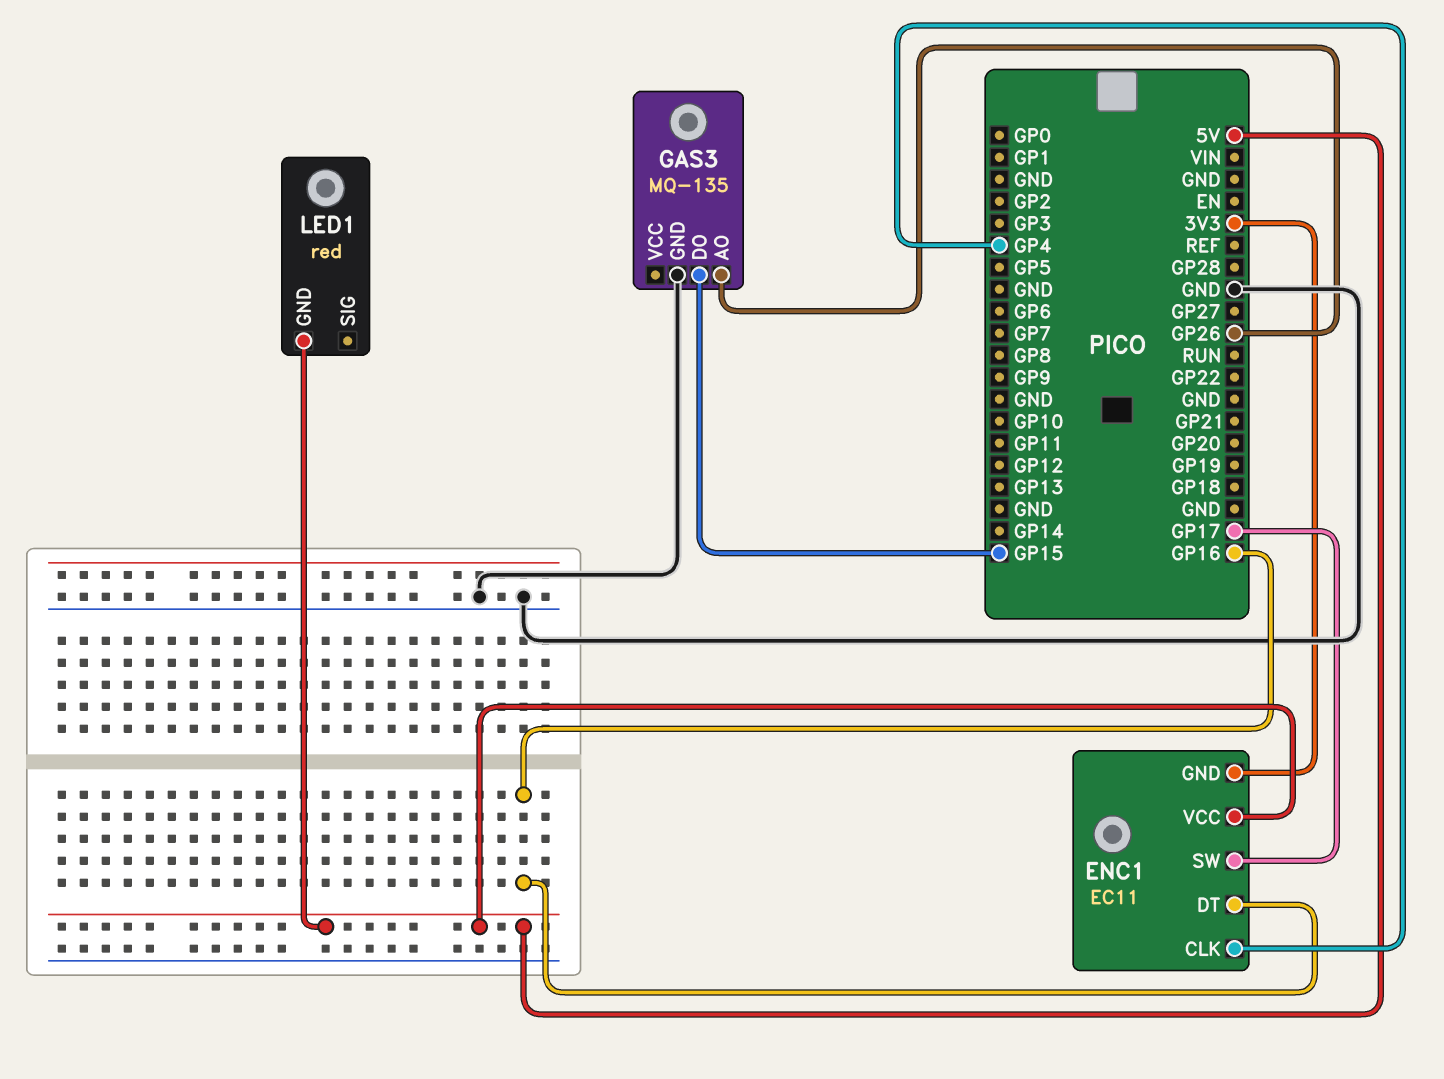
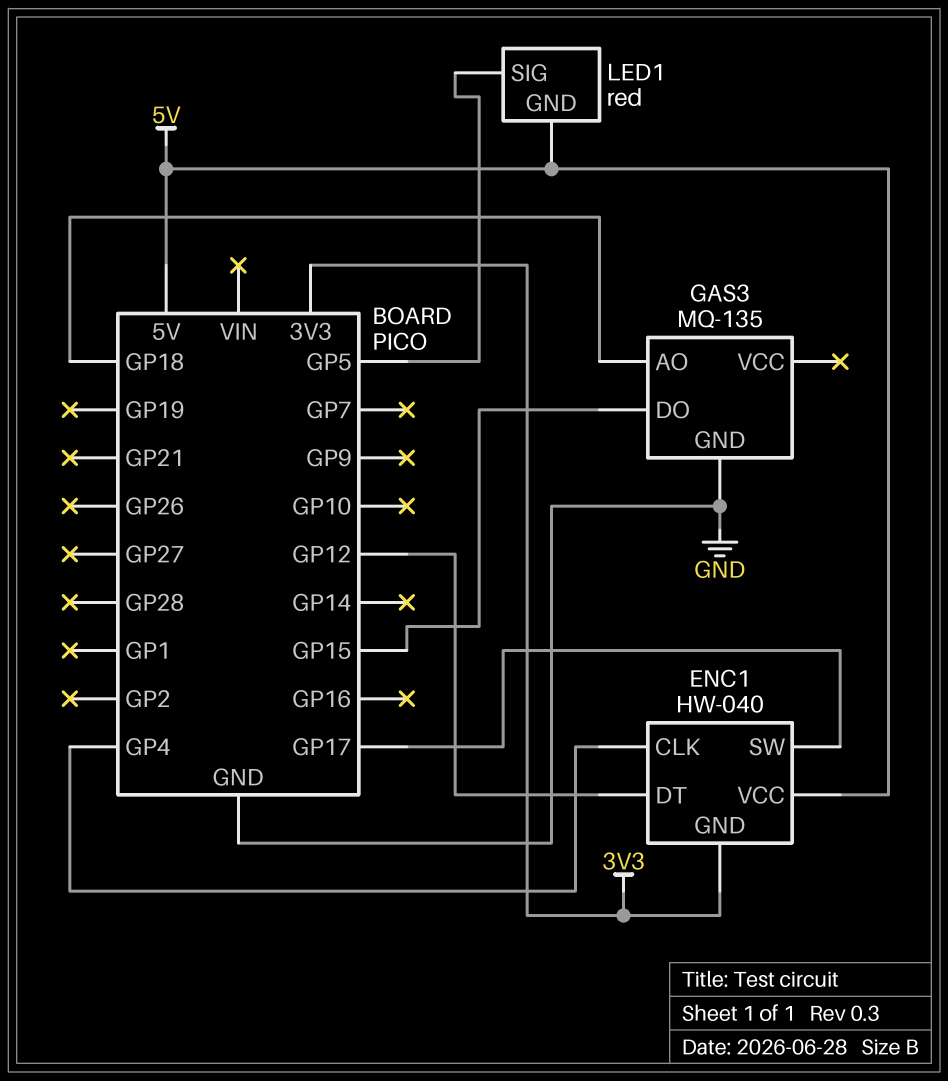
ENC1: EC11 -> HW-040
ENC1 pin DT: GP16 -> GP12
GAS3 pin AO: GP26 -> GP18
LED1 pin SIG: none -> GP5

